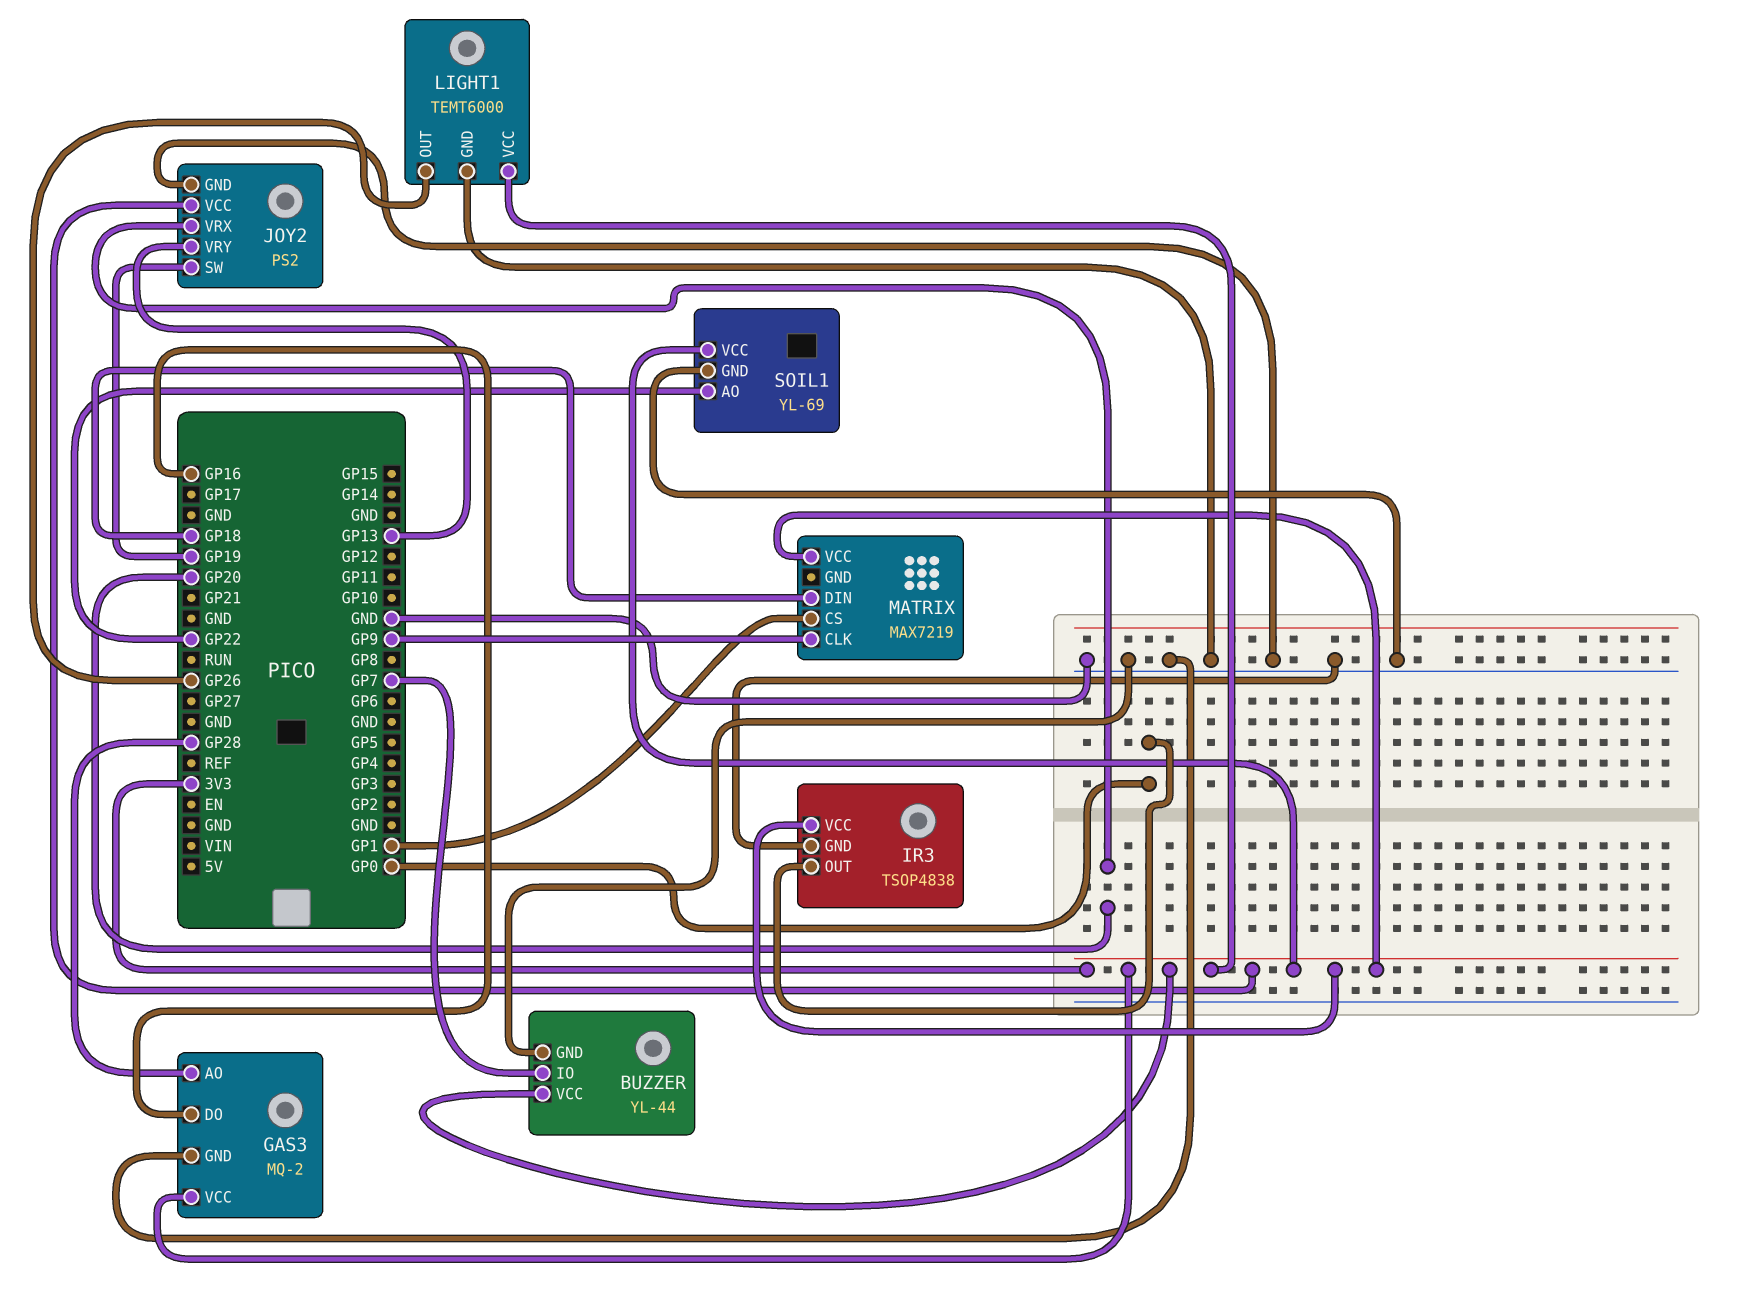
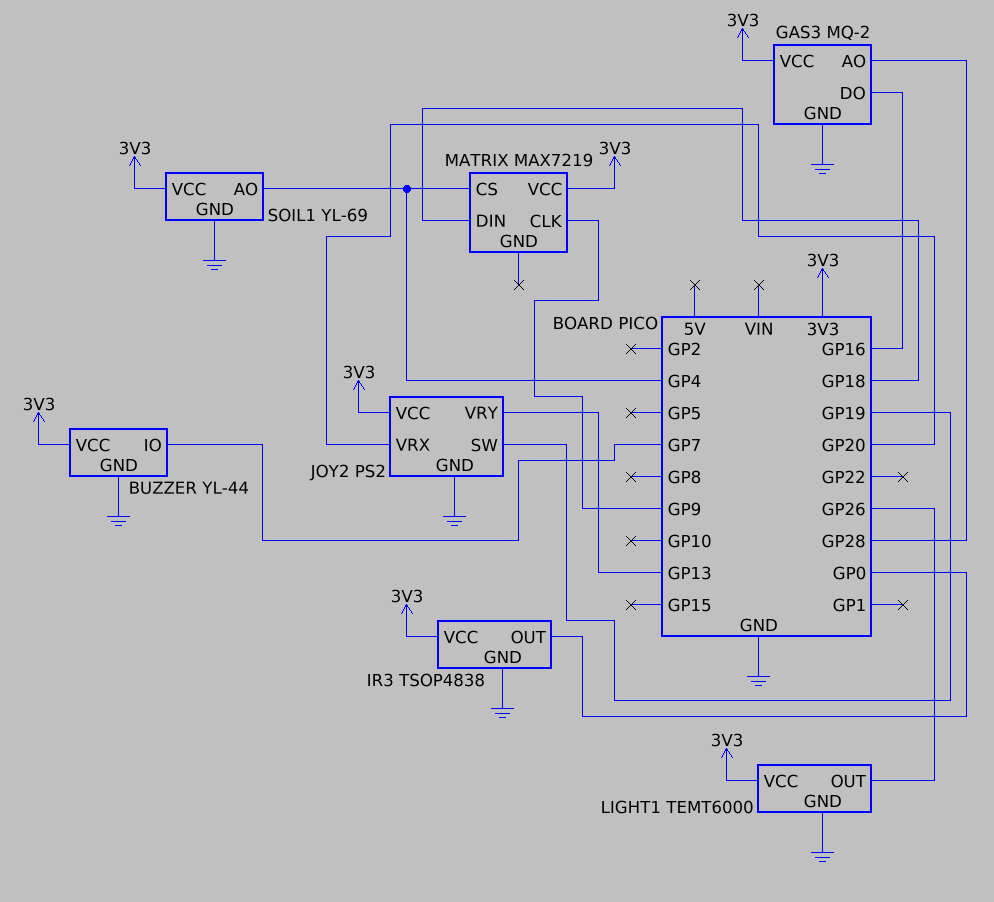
MATRIX pin CS: GP1 -> GP4
SOIL1 pin AO: GP22 -> GP4

